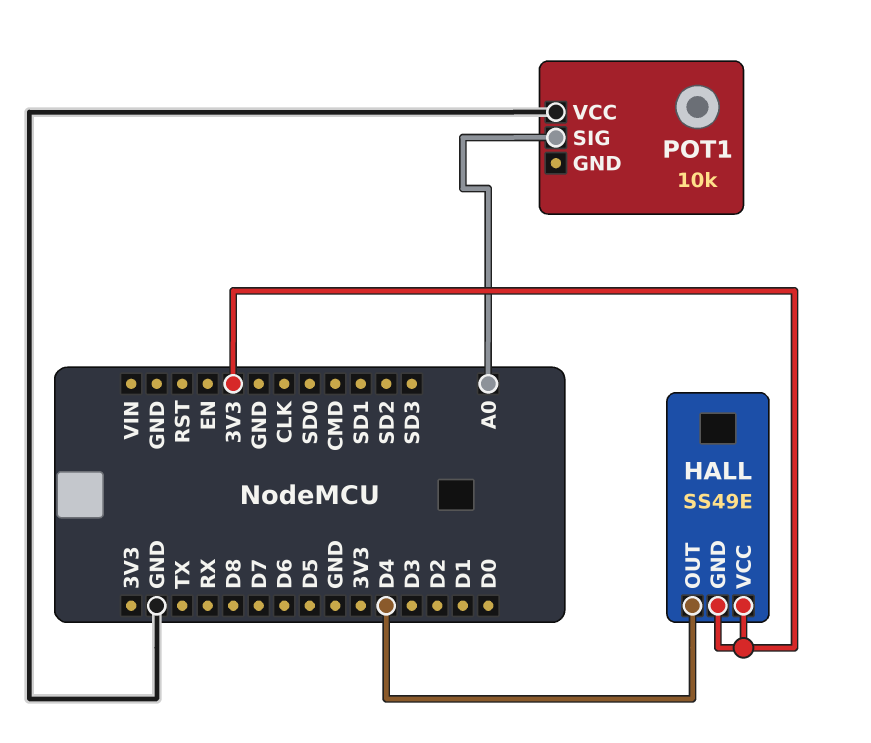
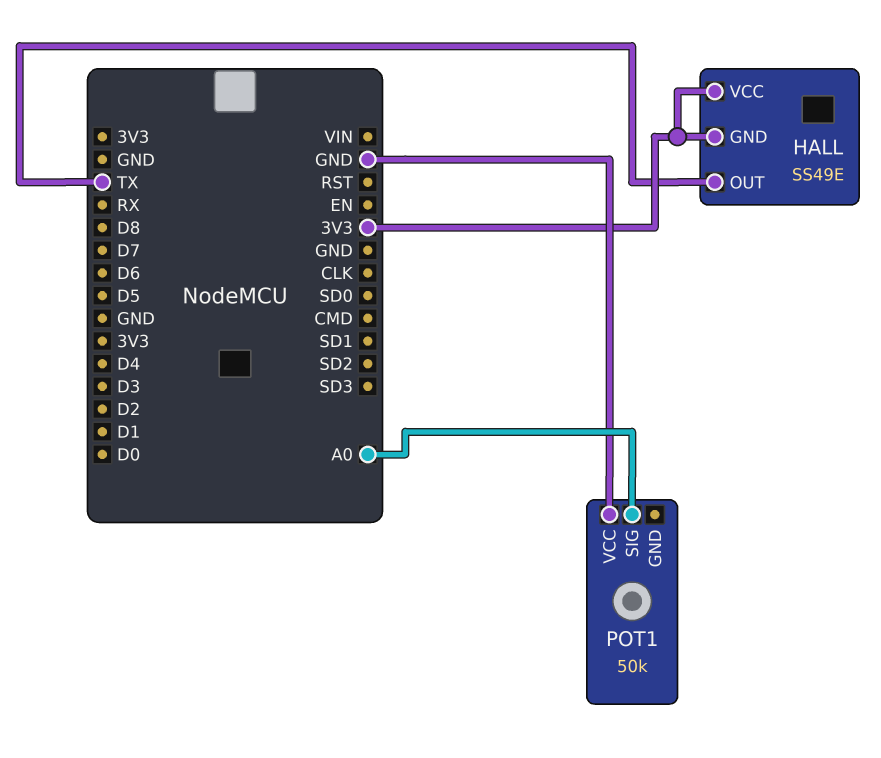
HALL pin OUT: D4 -> TX
POT1: 10k -> 50k

